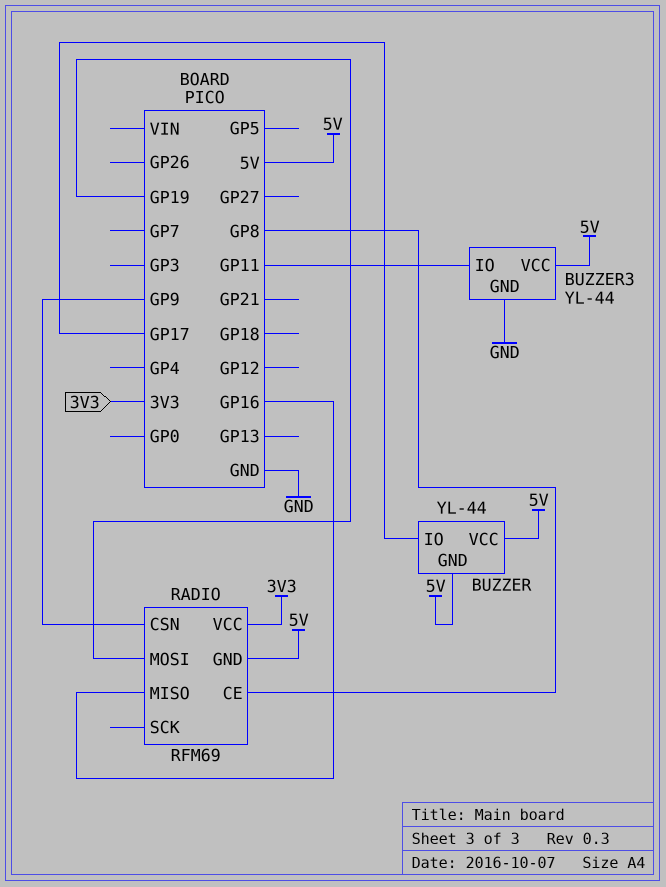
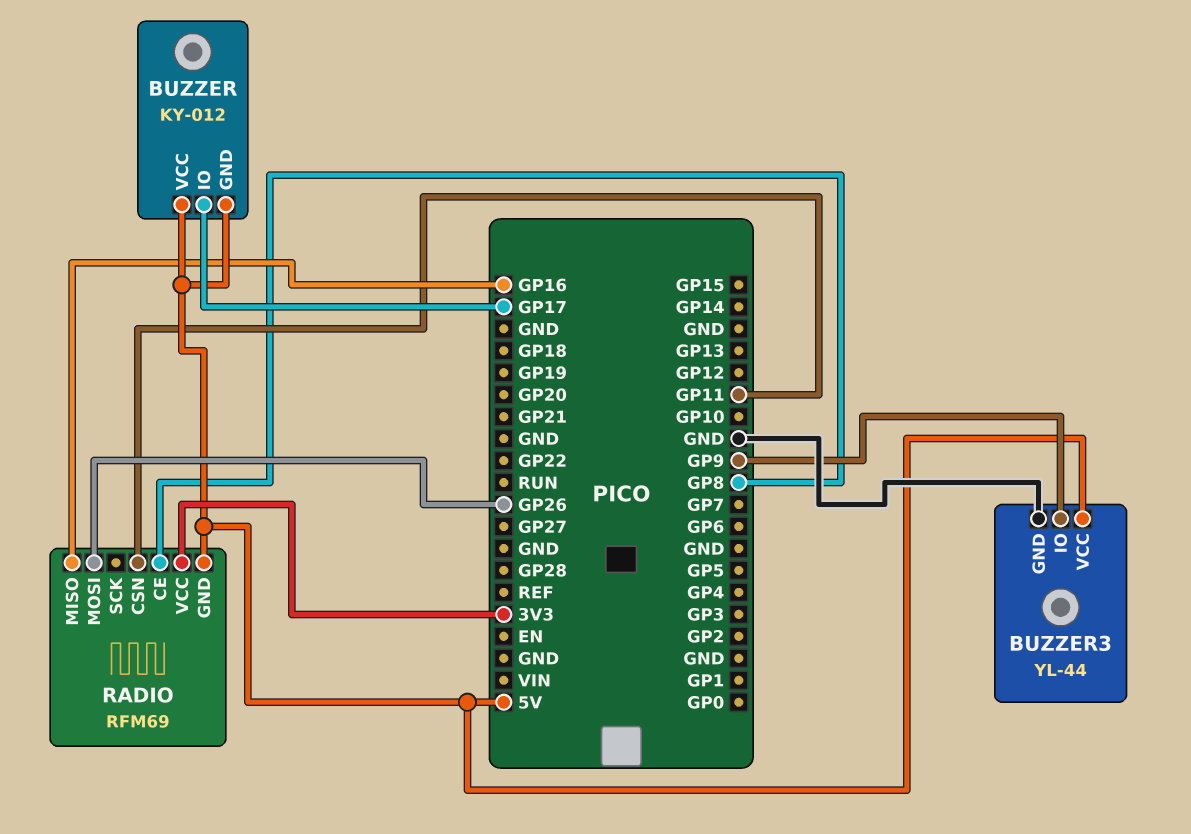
BUZZER: YL-44 -> KY-012
BUZZER3 pin IO: GP11 -> GP9
RADIO pin CSN: GP9 -> GP11
RADIO pin MOSI: GP19 -> GP26

